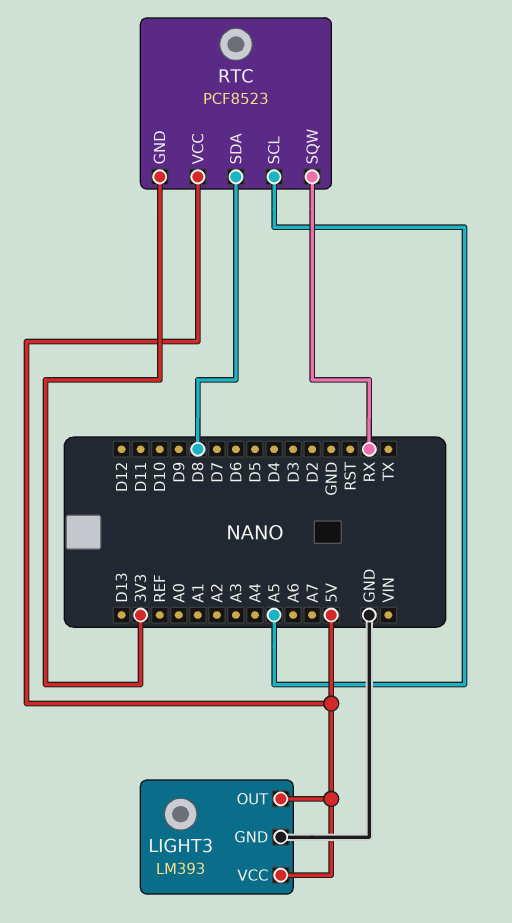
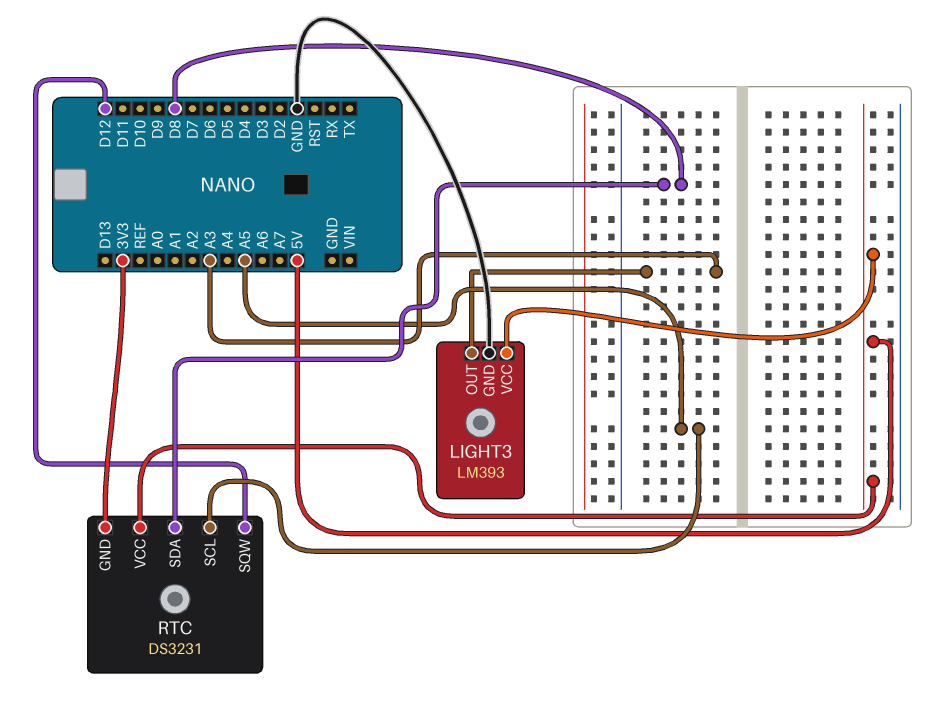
LIGHT3 pin OUT: 5V -> A3
RTC: PCF8523 -> DS3231
RTC pin SQW: RX -> D12

